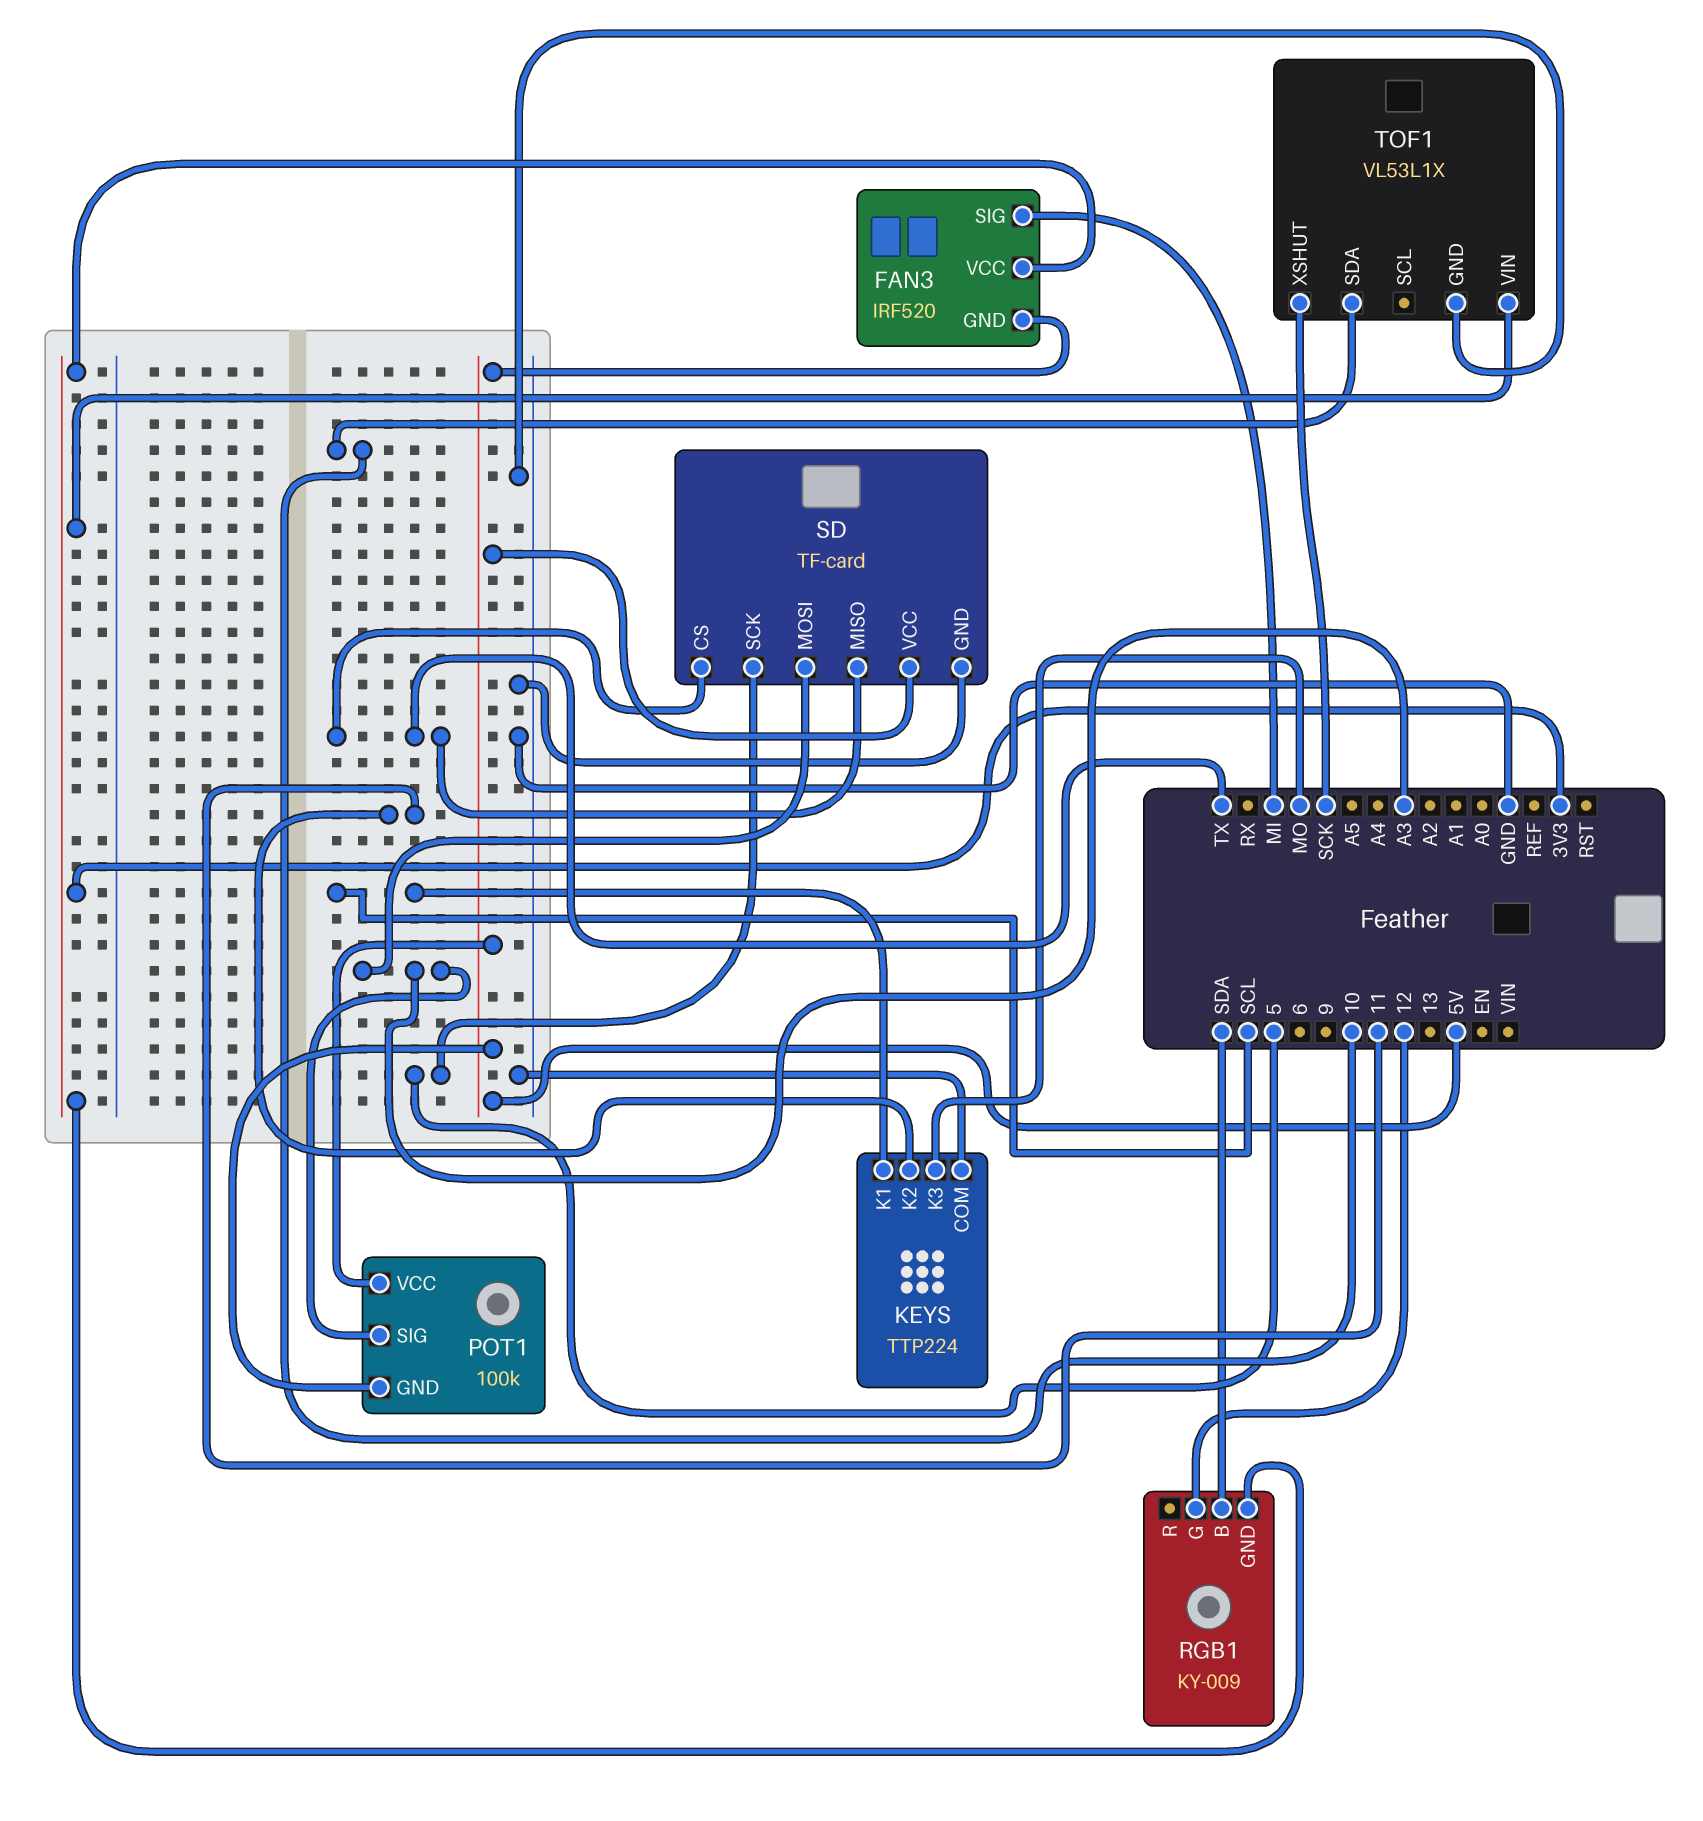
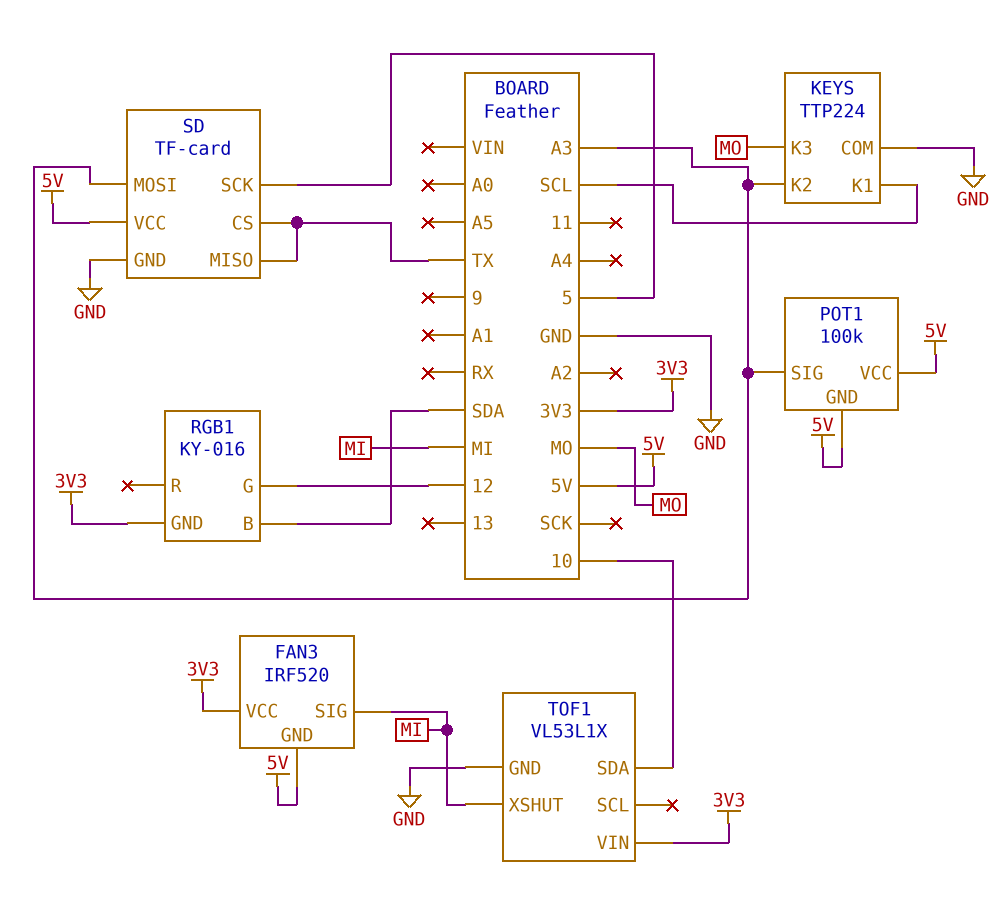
KEYS pin K2: 11 -> A3
RGB1: KY-009 -> KY-016
TOF1 pin XSHUT: SCK -> MI

